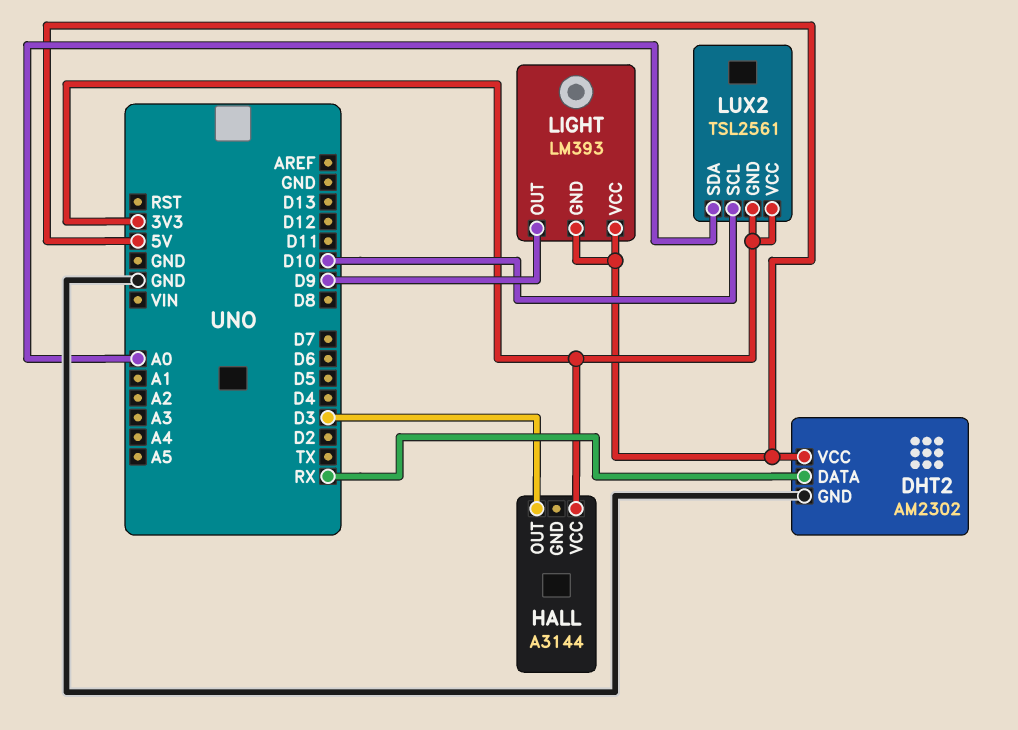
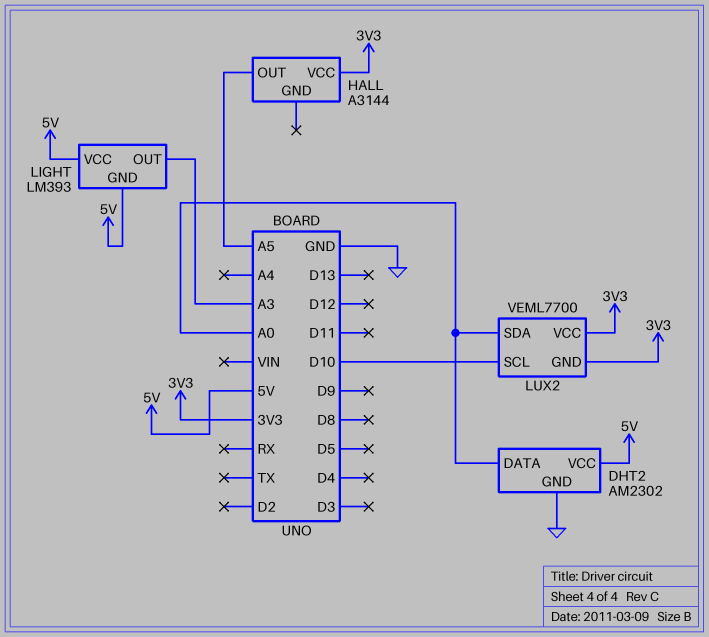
DHT2 pin DATA: RX -> A0
HALL pin OUT: D3 -> A5
LIGHT pin OUT: D9 -> A3
LUX2: TSL2561 -> VEML7700

